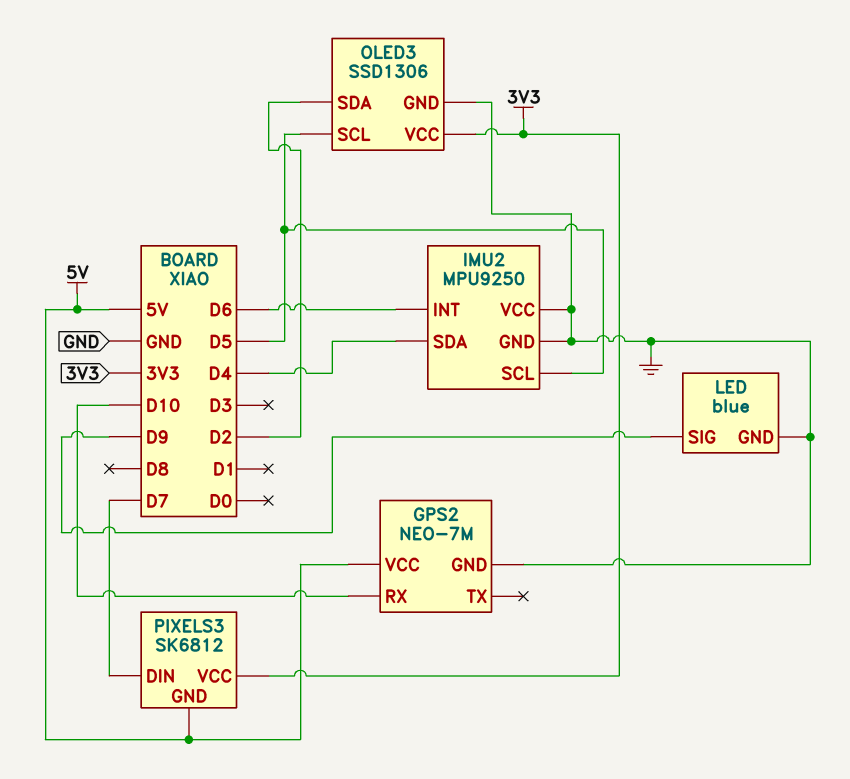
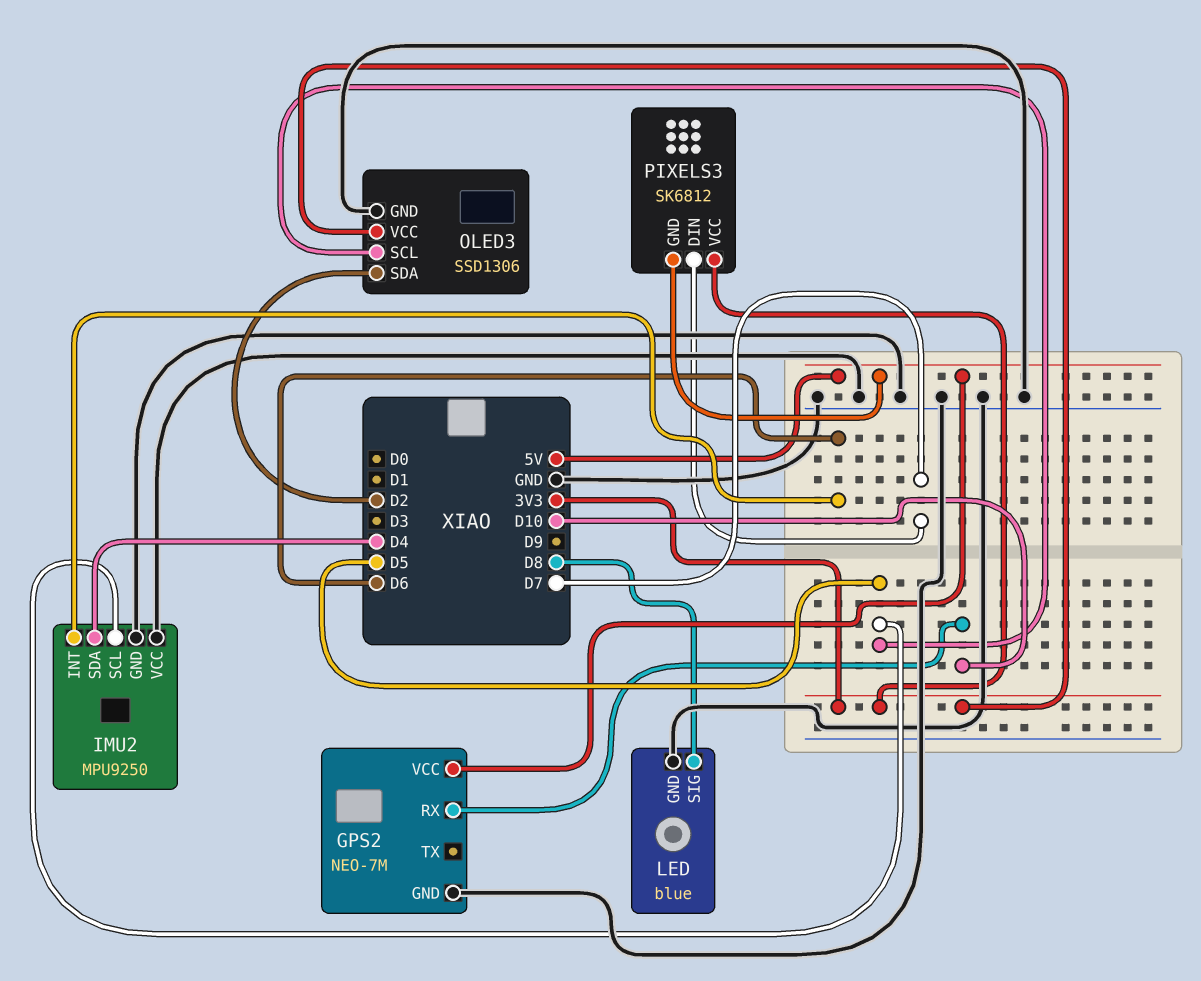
LED pin SIG: D9 -> D8

